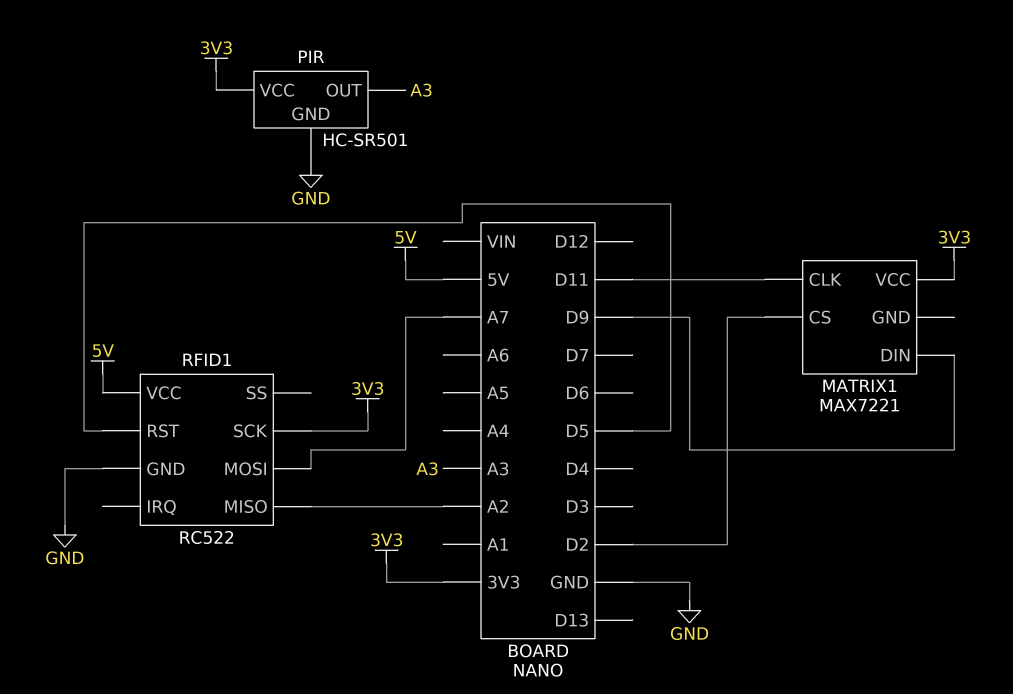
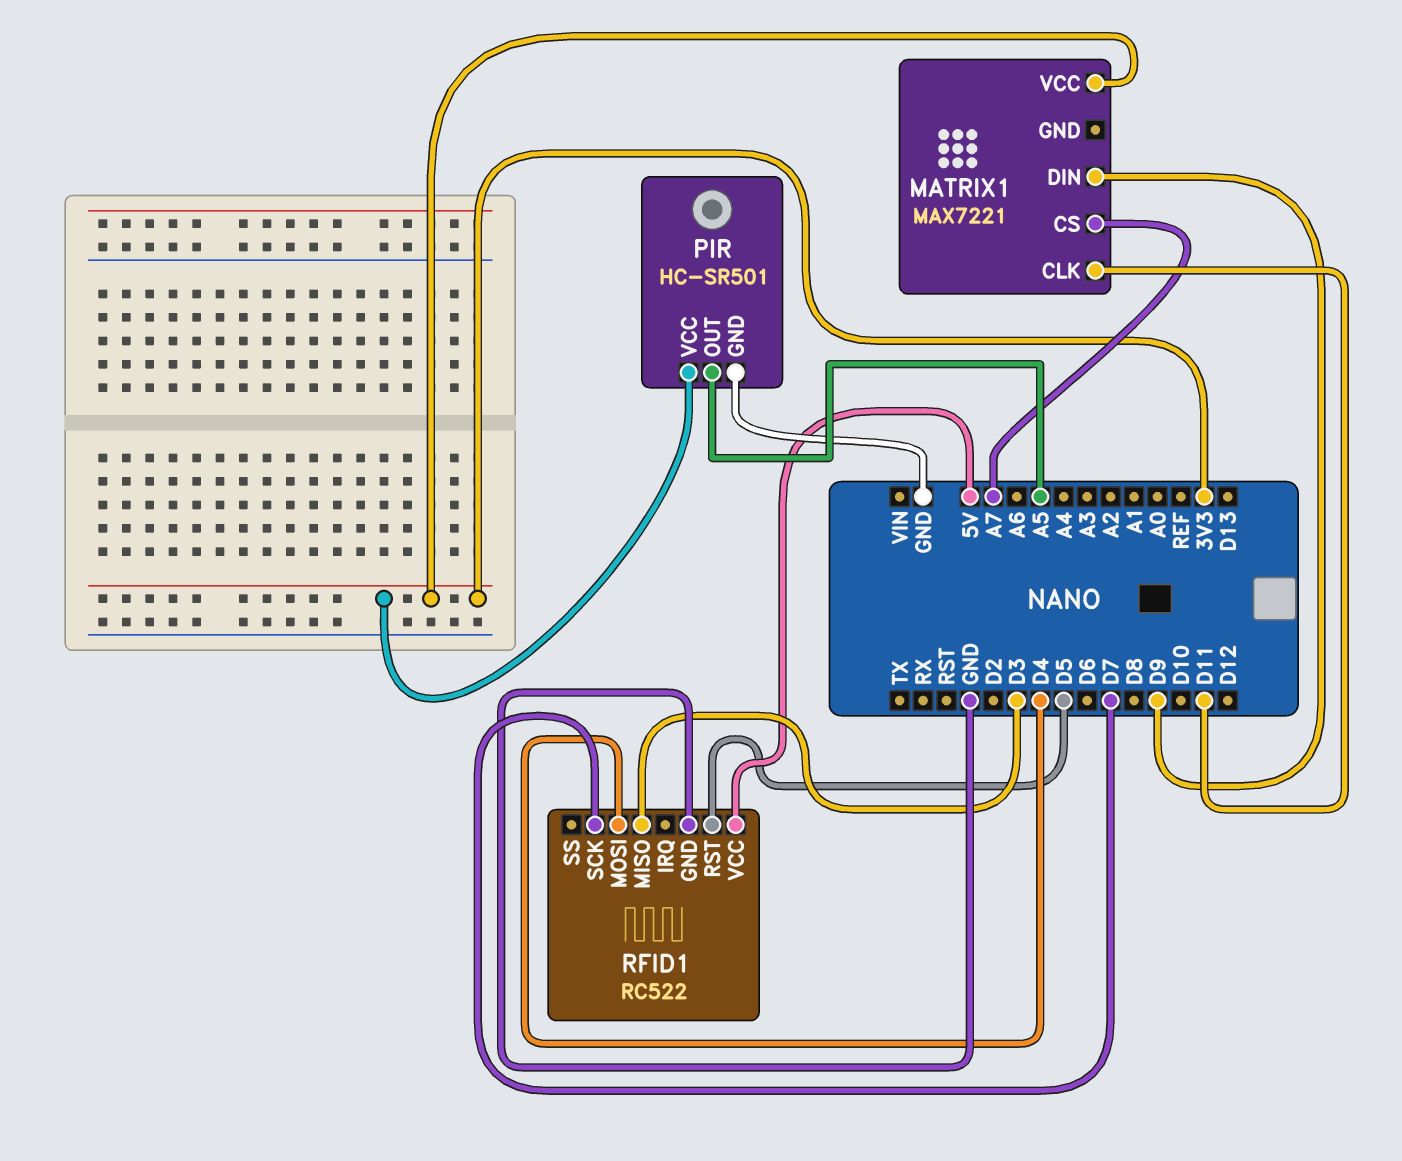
MATRIX1 pin CS: D2 -> A7
PIR pin OUT: A3 -> A5
RFID1 pin MISO: A2 -> D3
RFID1 pin MOSI: A7 -> D4
RFID1 pin SCK: 3V3 -> D7

